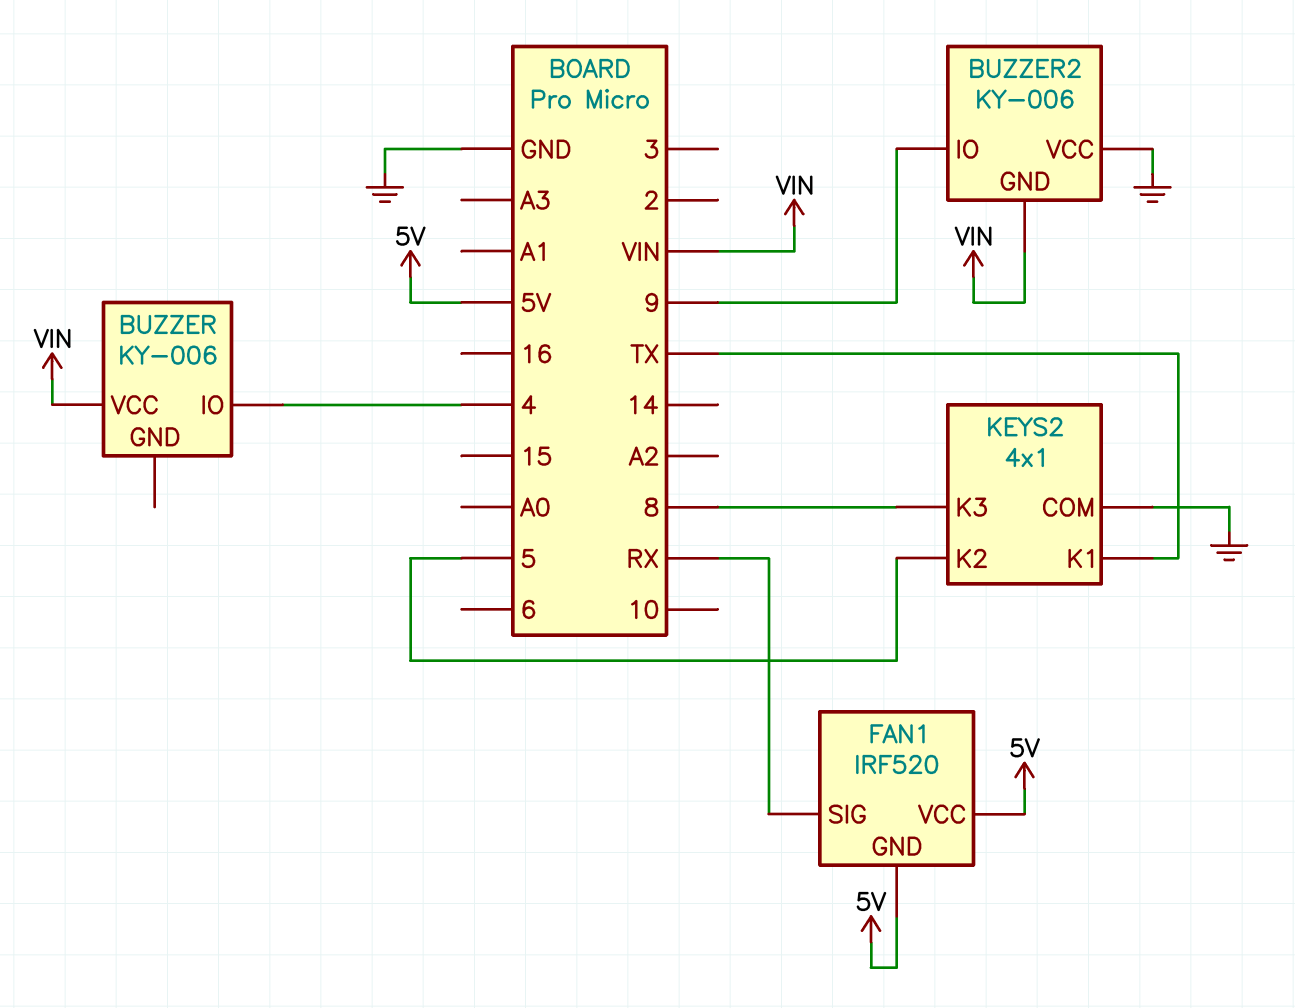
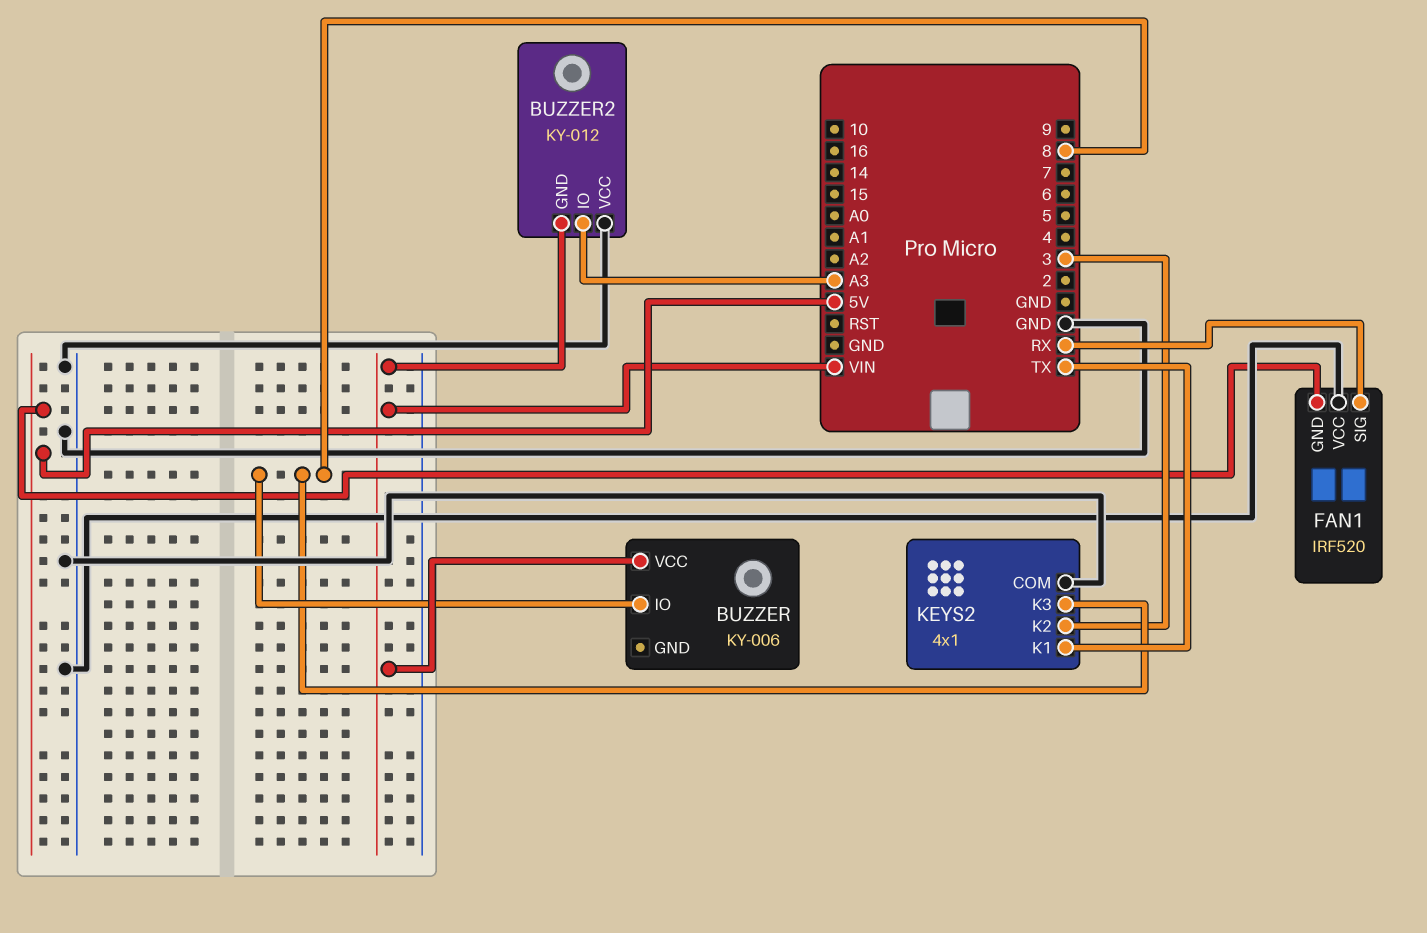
BUZZER pin IO: 4 -> 8
BUZZER2: KY-006 -> KY-012
BUZZER2 pin IO: 9 -> A3
FAN1 pin VCC: 5V -> GND
KEYS2 pin K2: 5 -> 3

